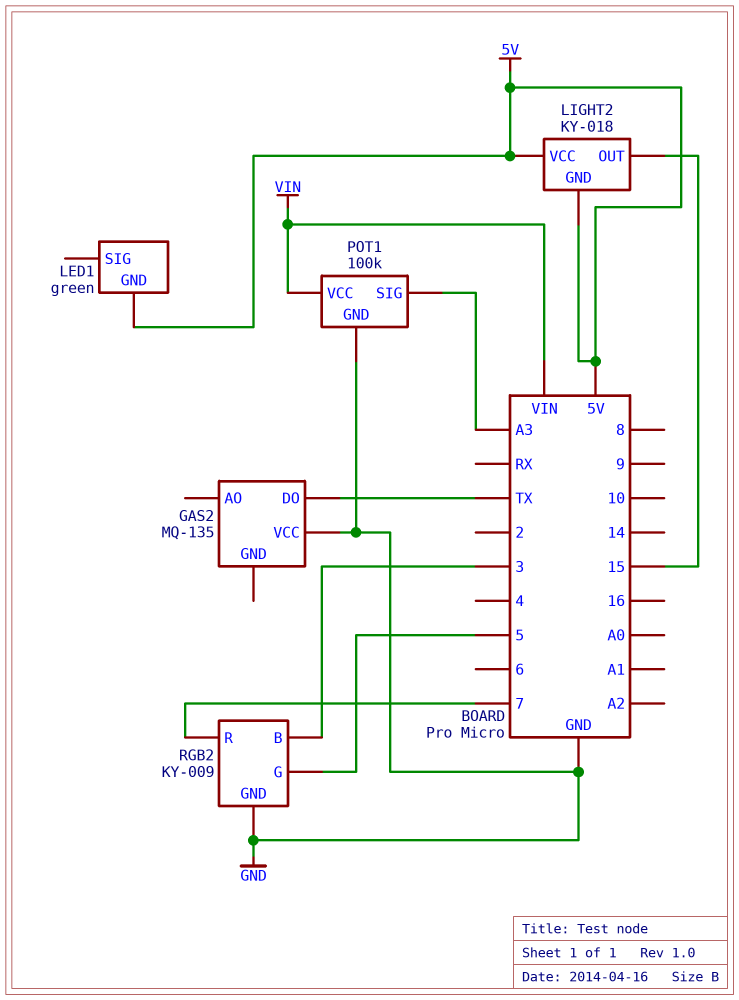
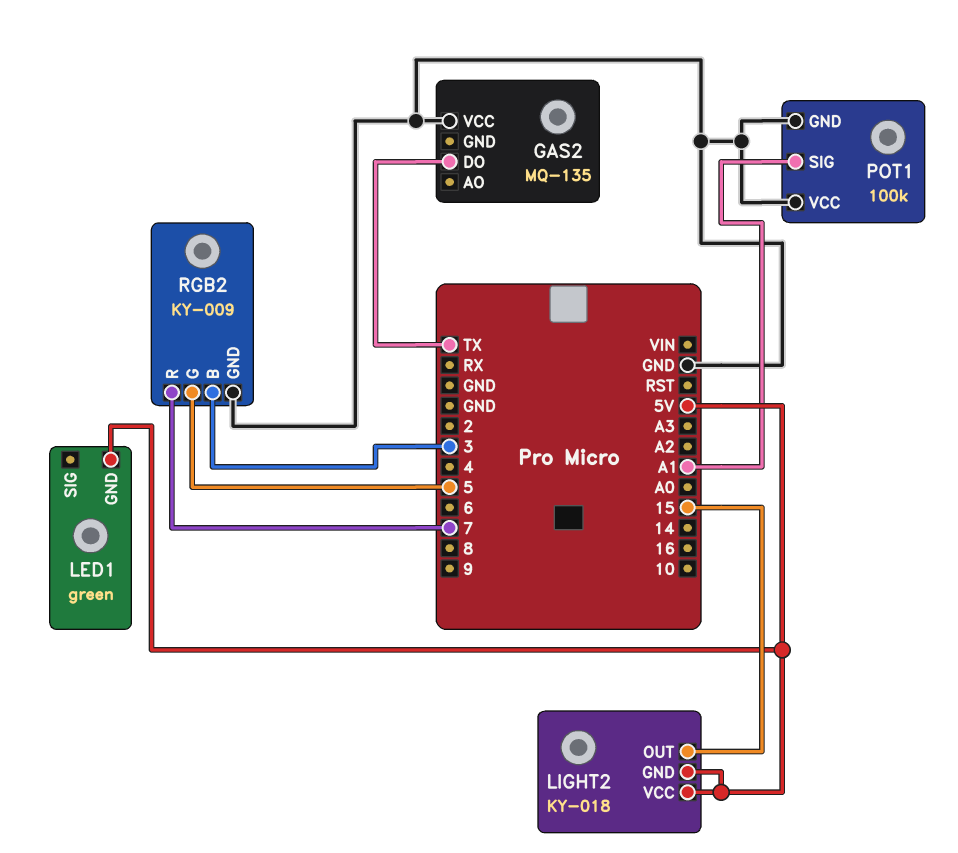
POT1 pin SIG: A3 -> A1
POT1 pin VCC: VIN -> GND

